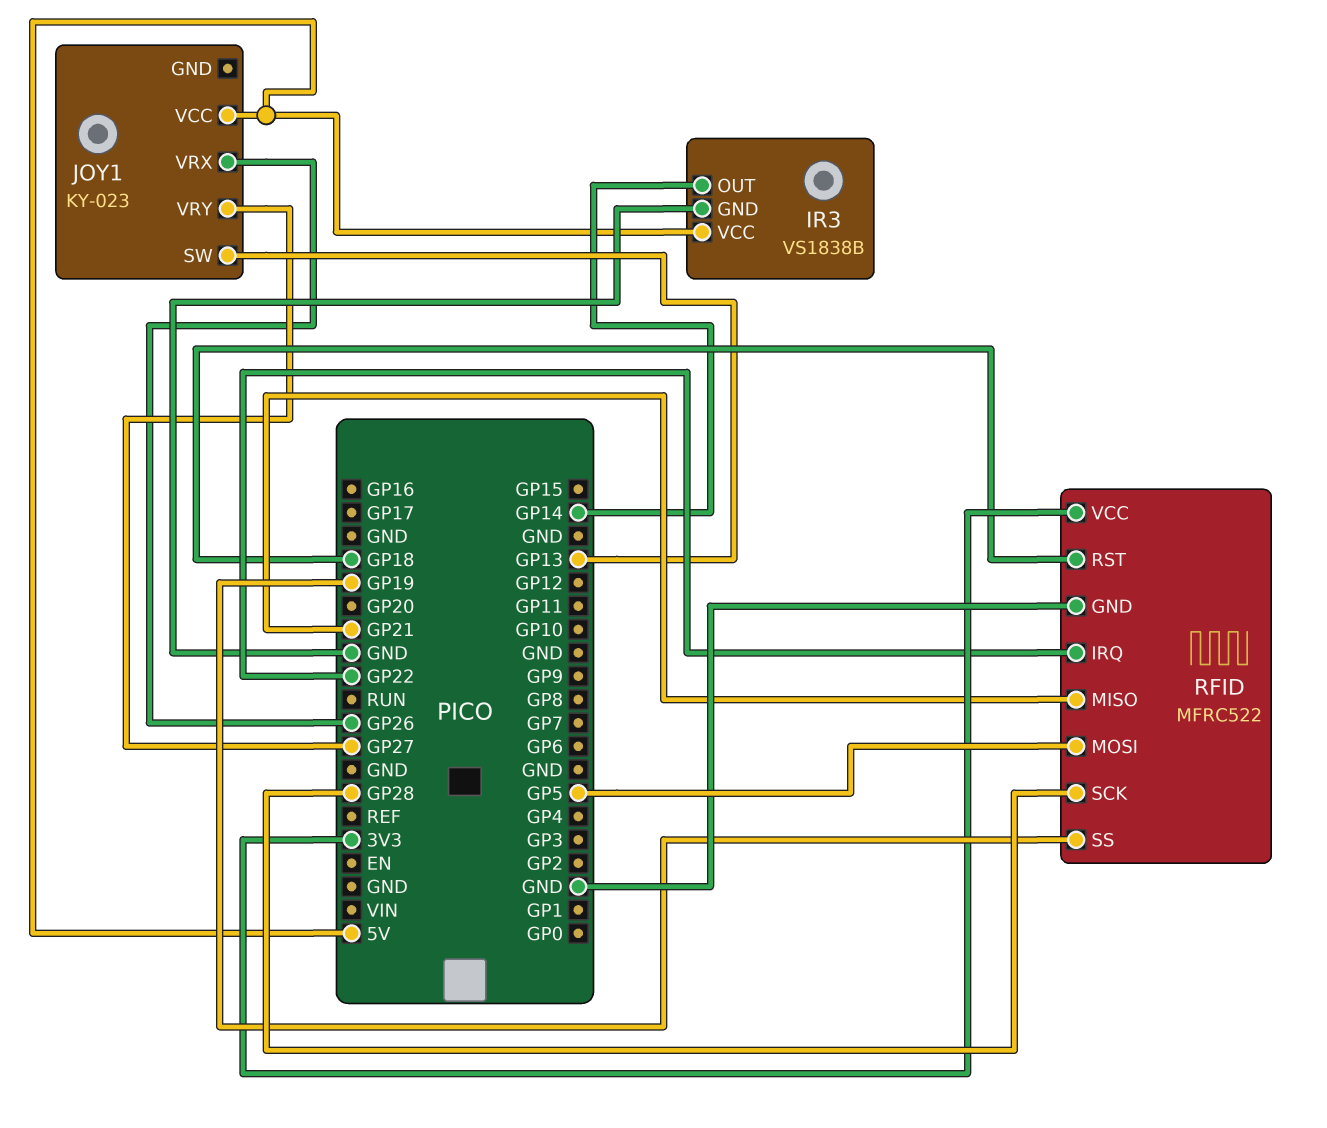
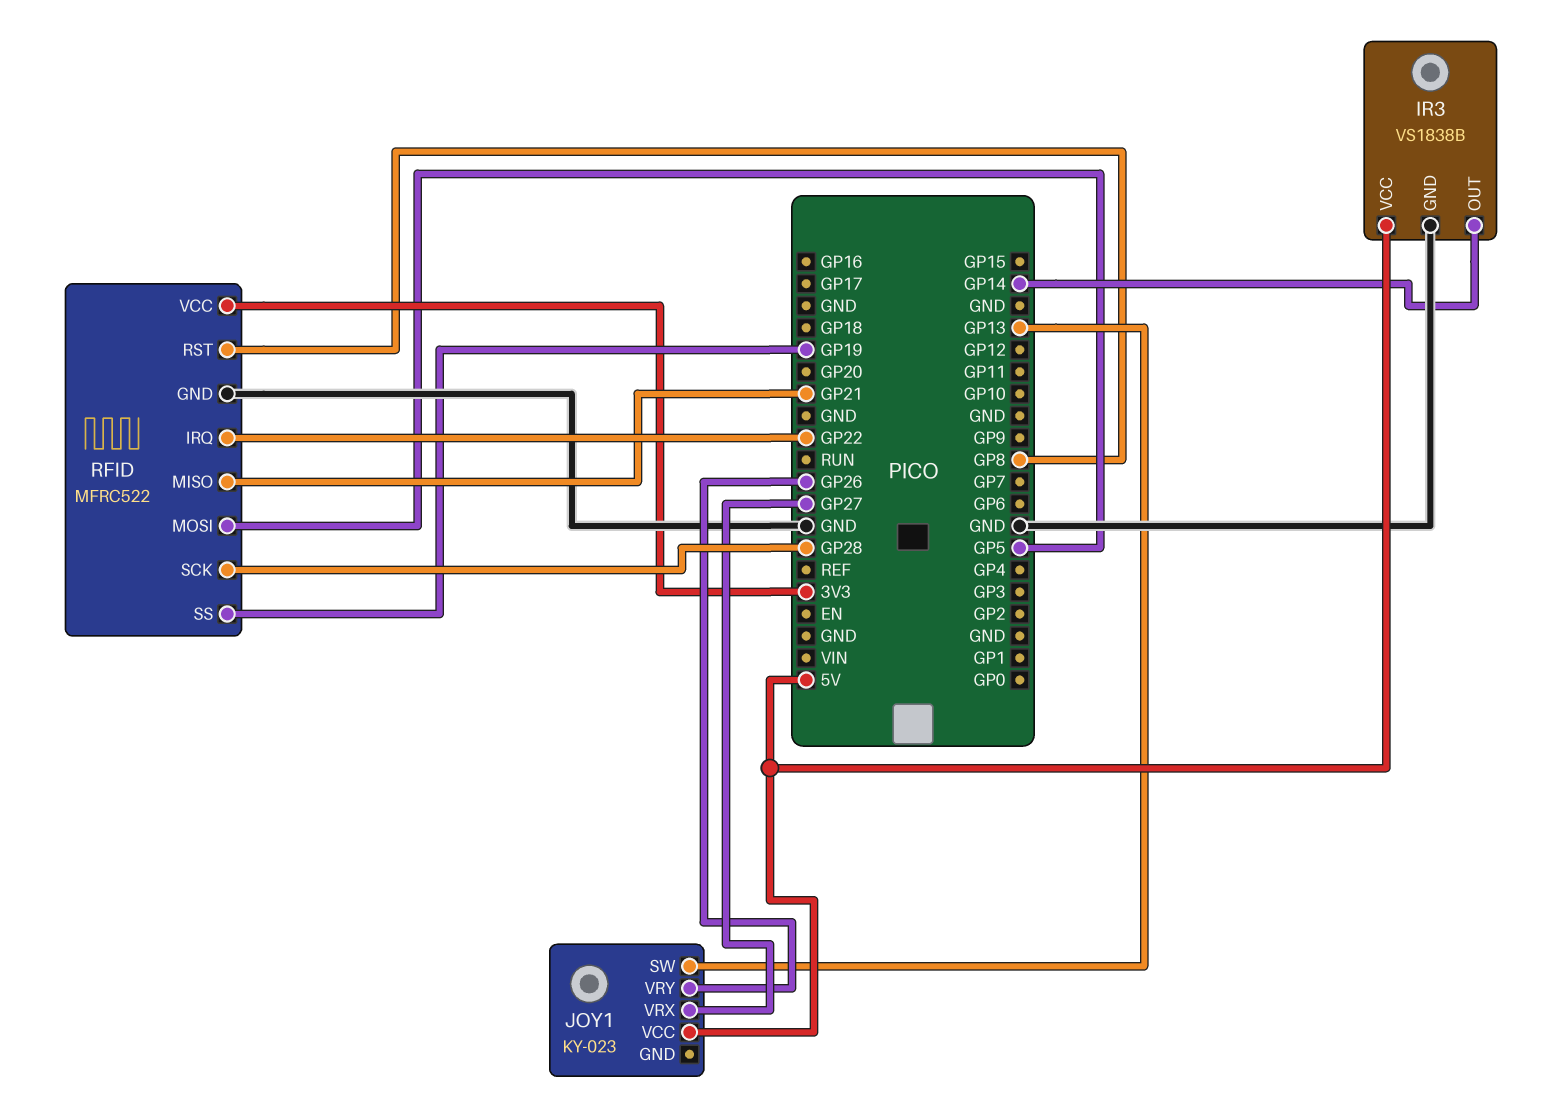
JOY1 pin VRX: GP26 -> GP27
JOY1 pin VRY: GP27 -> GP26
RFID pin RST: GP18 -> GP8

